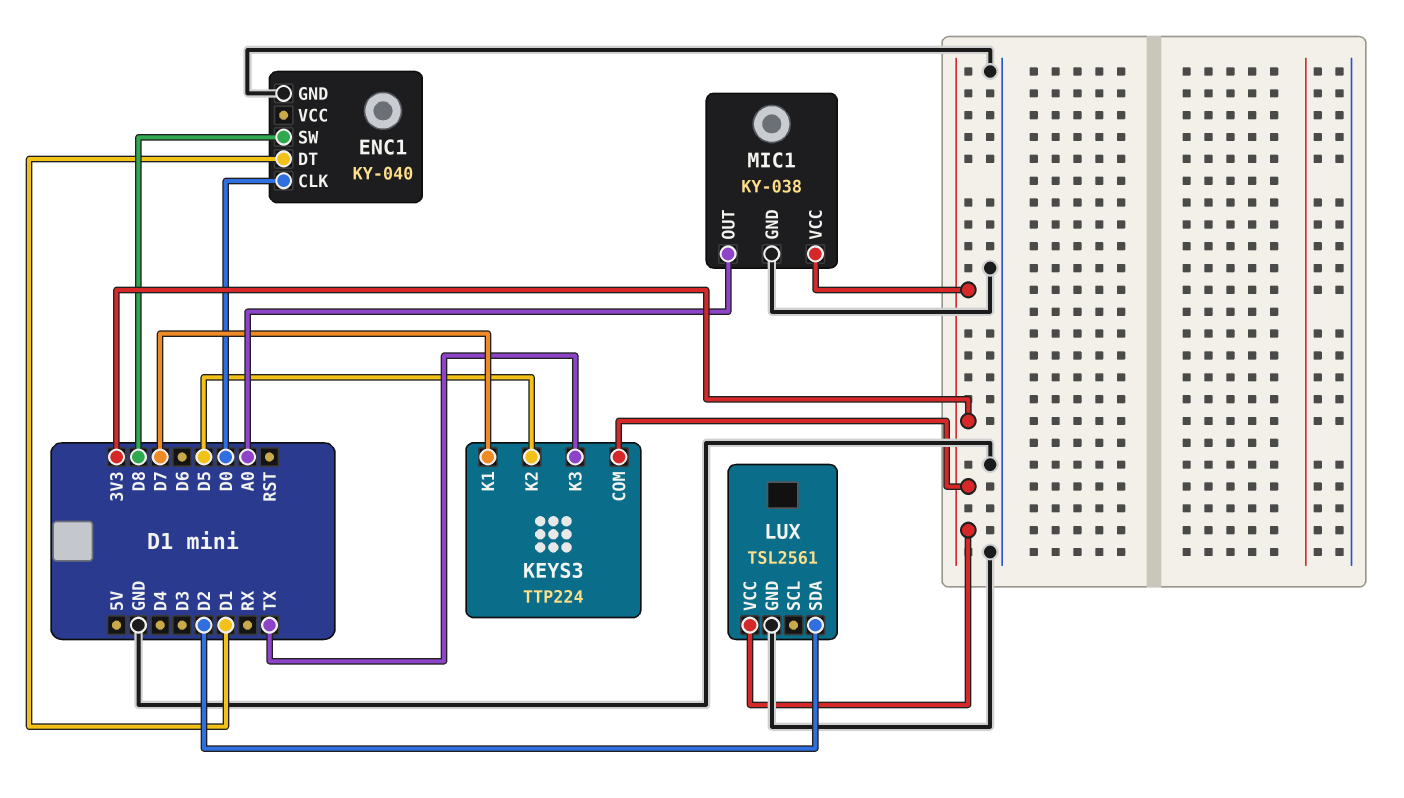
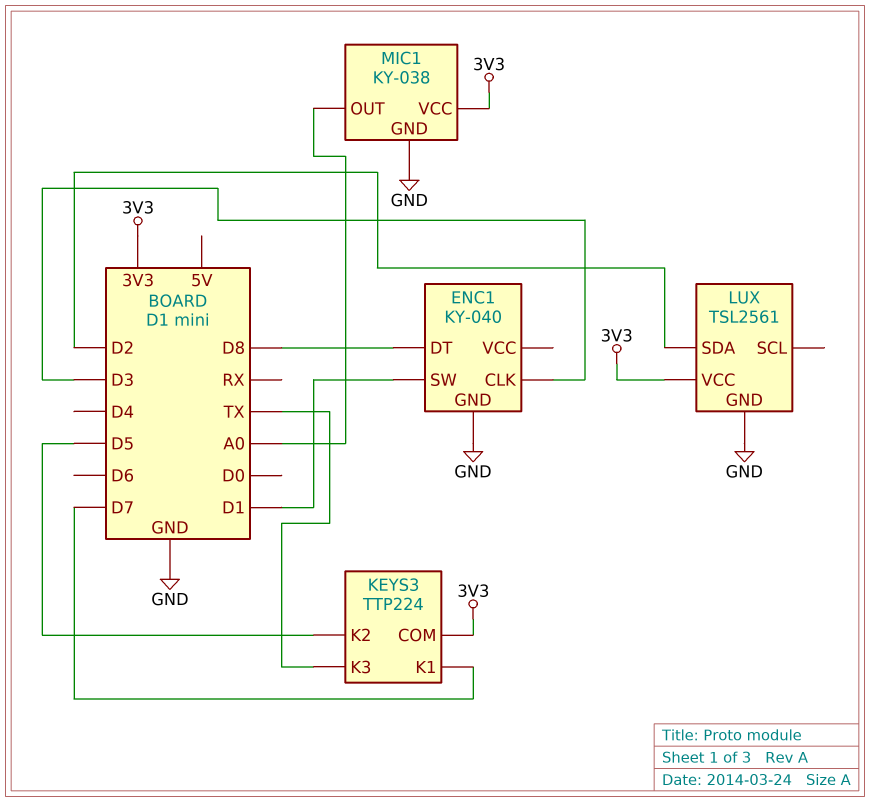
ENC1 pin CLK: D0 -> D3
ENC1 pin DT: D1 -> D8
ENC1 pin SW: D8 -> D1

